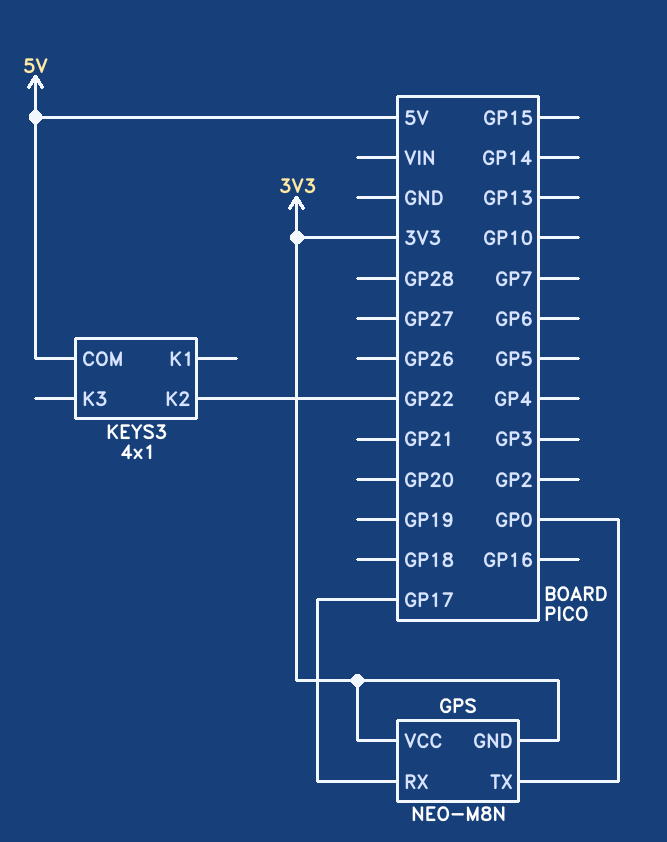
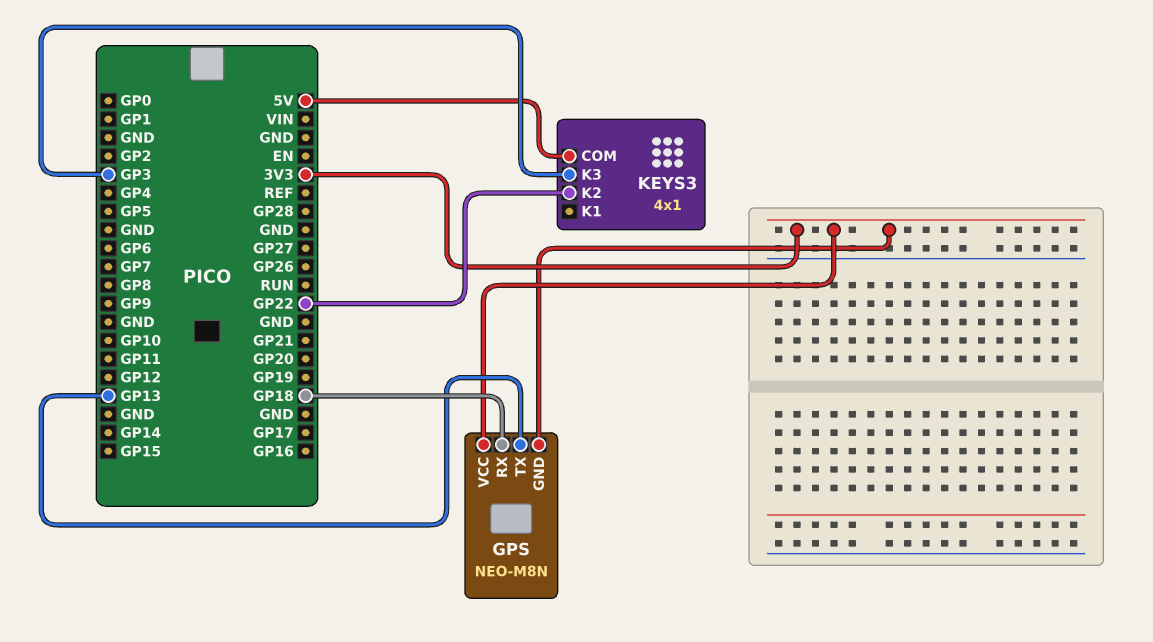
GPS pin RX: GP17 -> GP18
GPS pin TX: GP0 -> GP13
KEYS3 pin K3: none -> GP3

